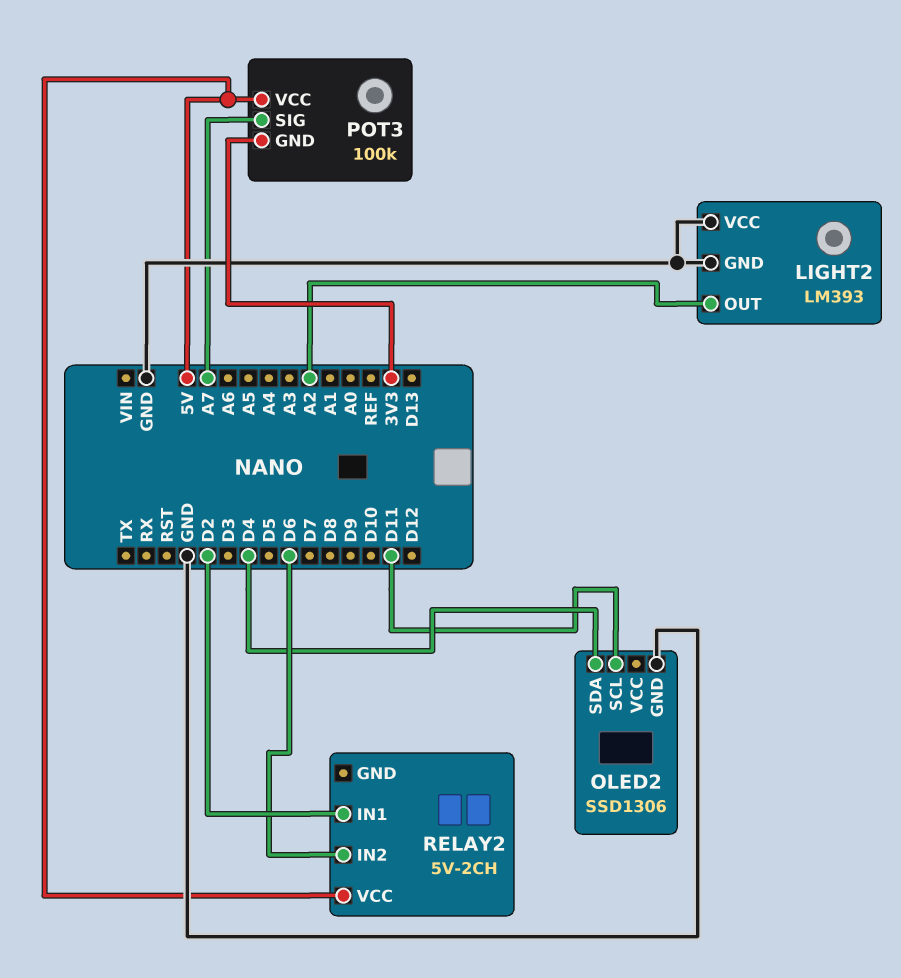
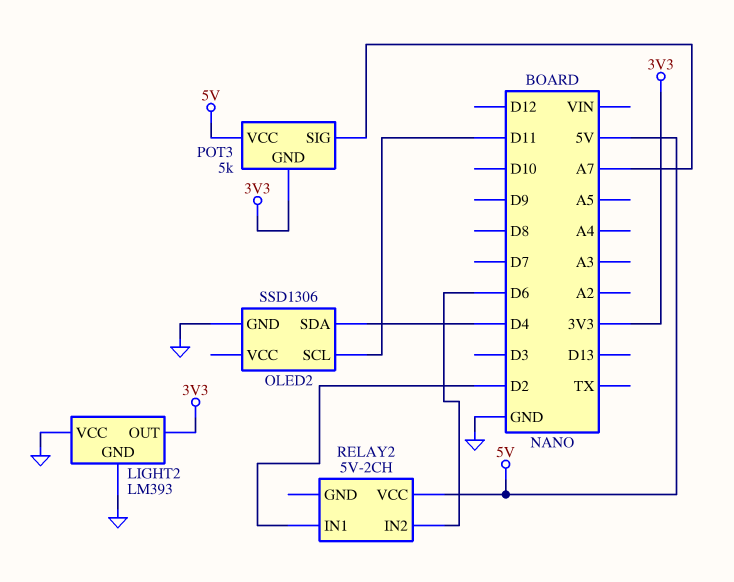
LIGHT2 pin OUT: A2 -> 3V3
POT3: 100k -> 5k

